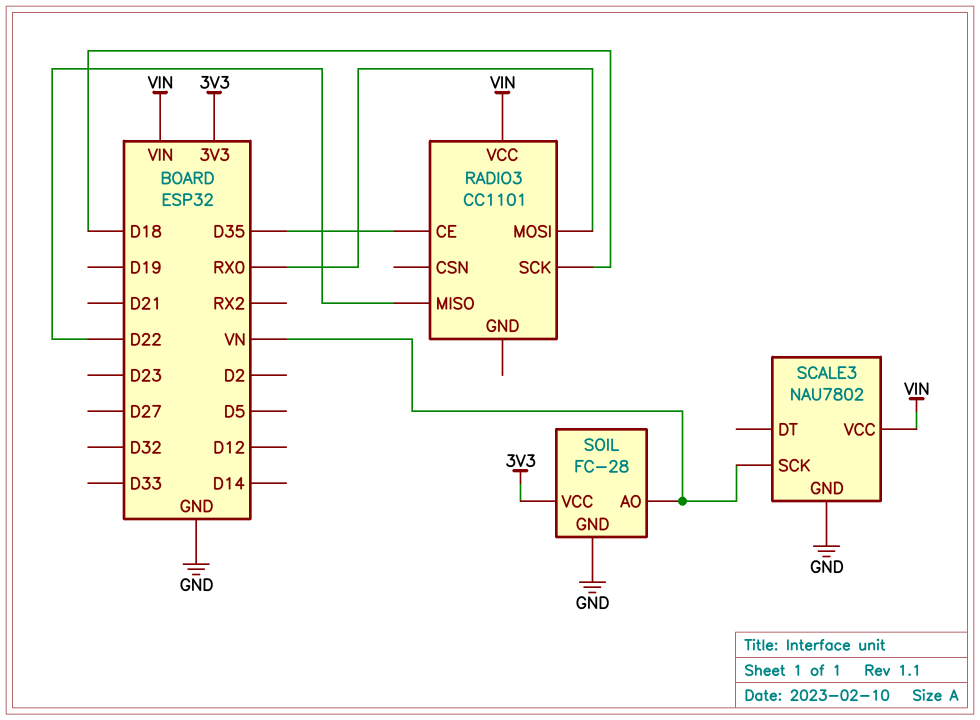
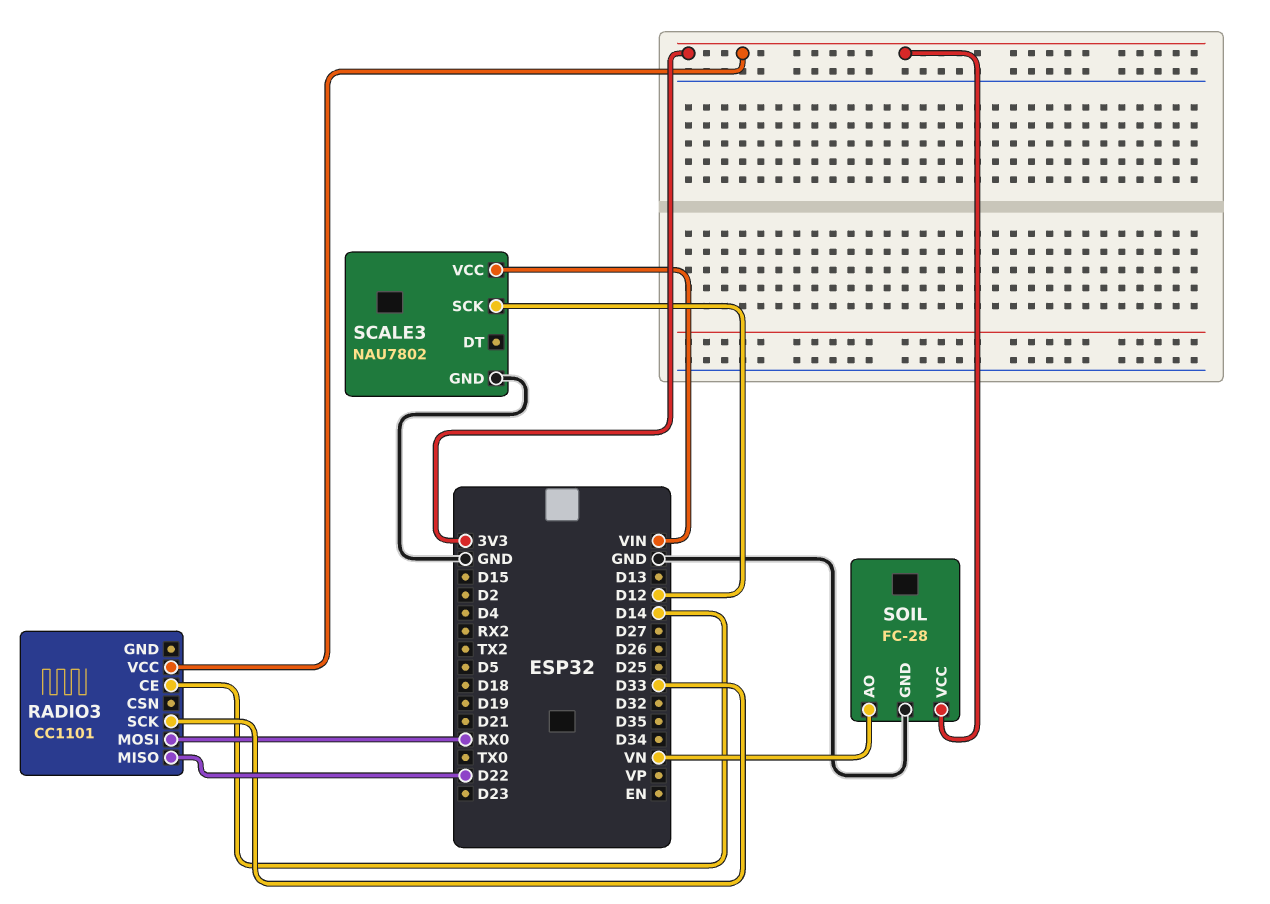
RADIO3 pin CE: D35 -> D14
RADIO3 pin SCK: D18 -> D33
RADIO3 pin VCC: VIN -> 3V3
SCALE3 pin SCK: VN -> D12

